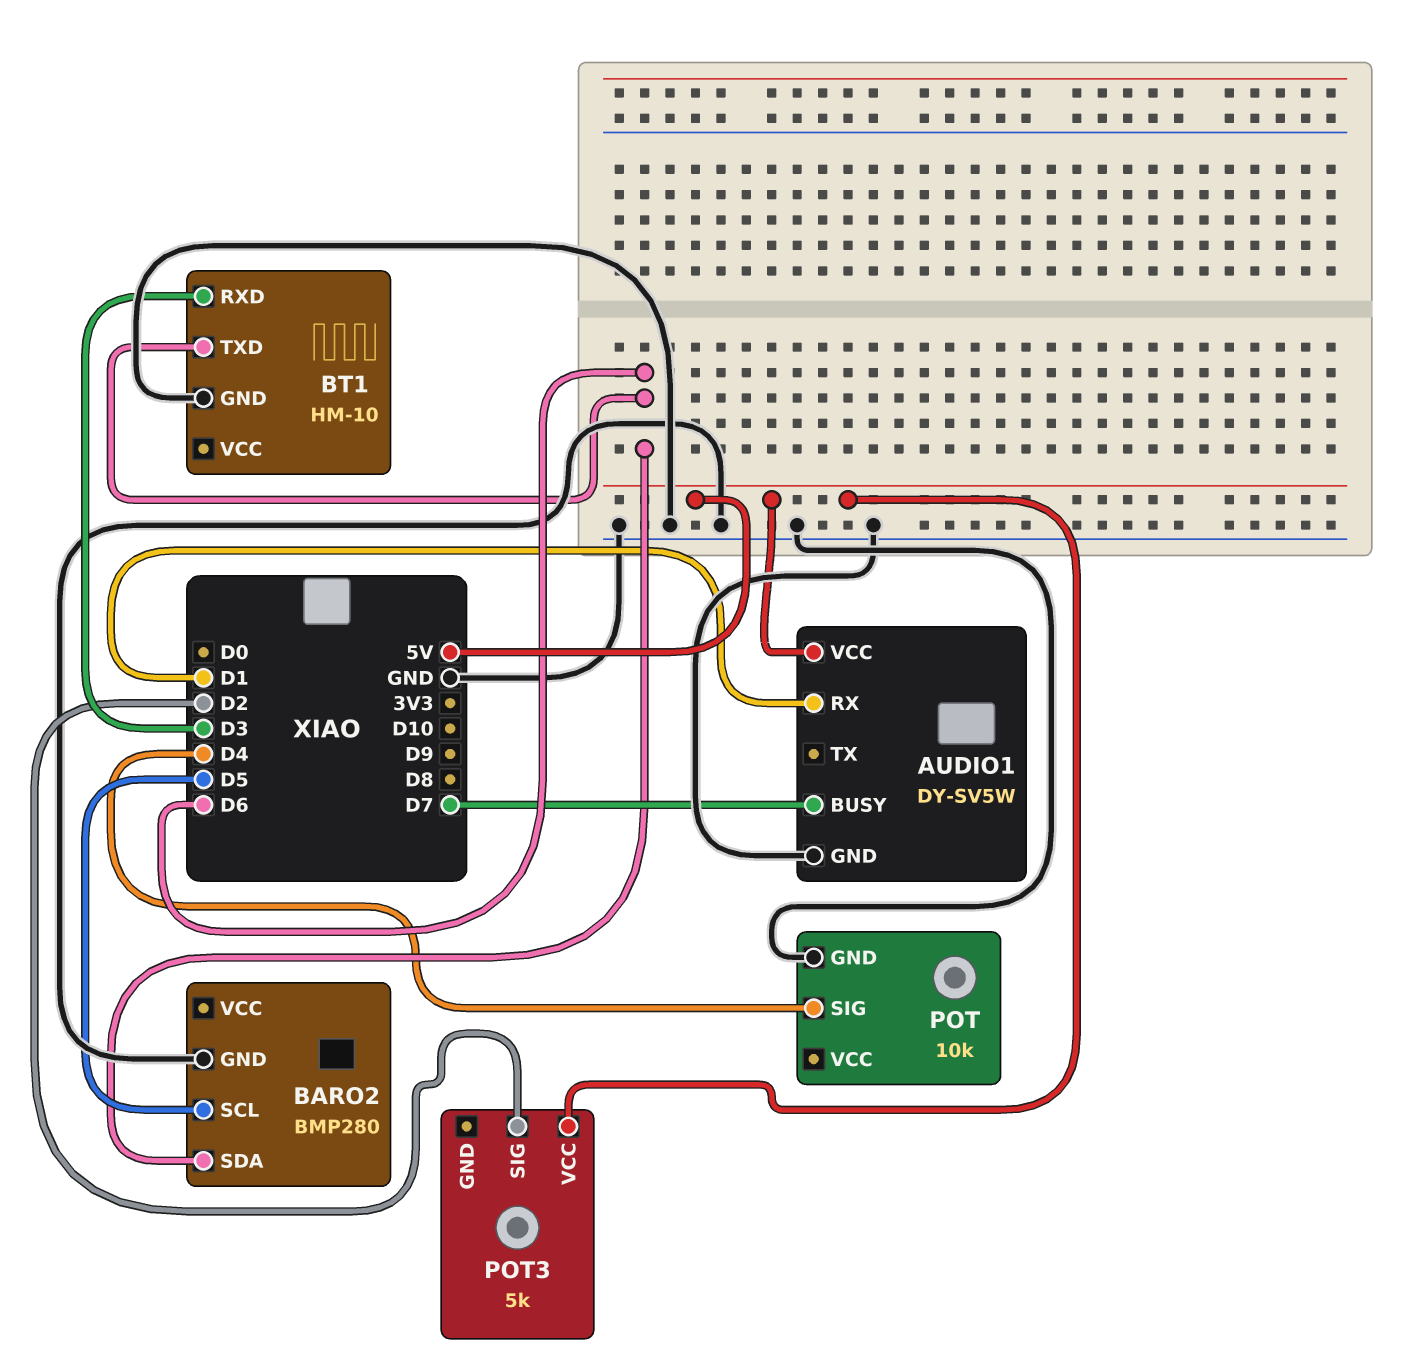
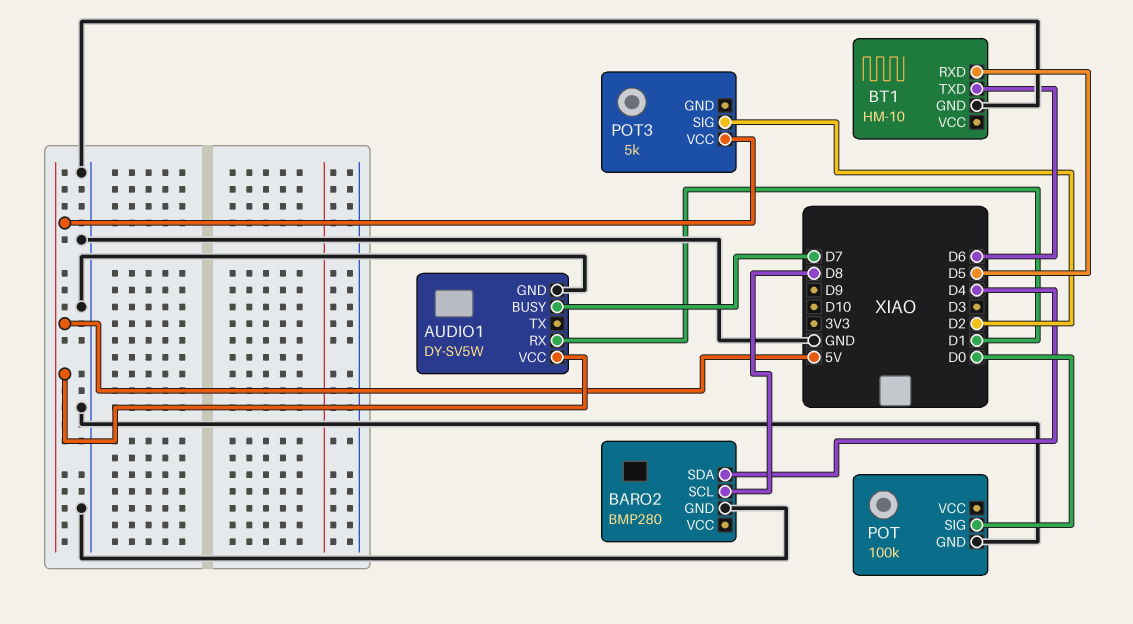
BARO2 pin SCL: D5 -> D8
BARO2 pin SDA: D6 -> D4
BT1 pin RXD: D3 -> D5
POT: 10k -> 100k
POT pin SIG: D4 -> D0

